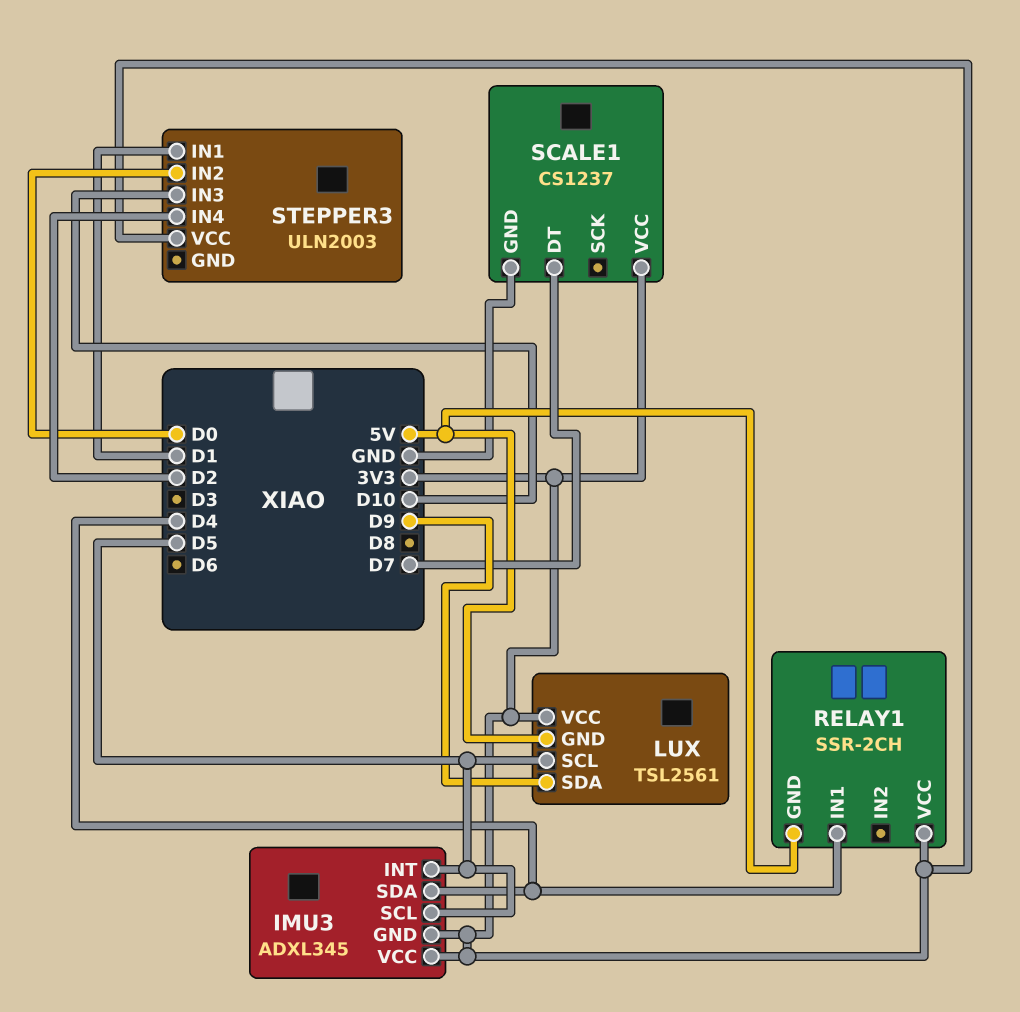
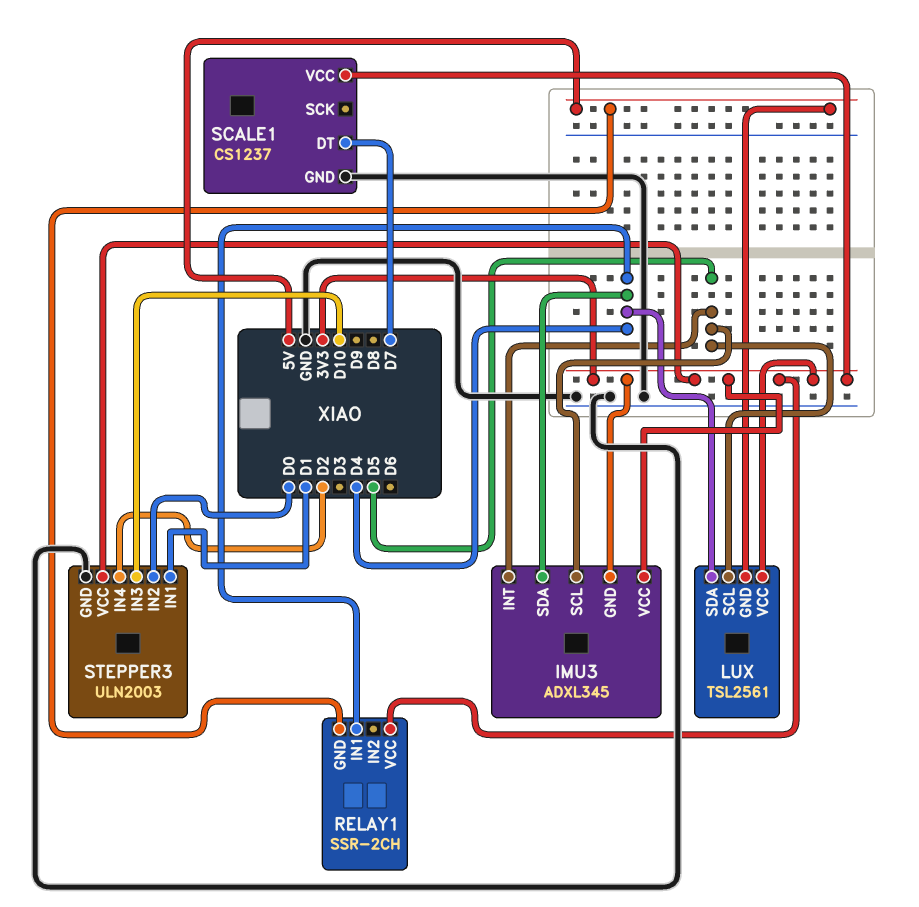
LUX pin SDA: D9 -> D4
STEPPER3 pin GND: none -> GND

